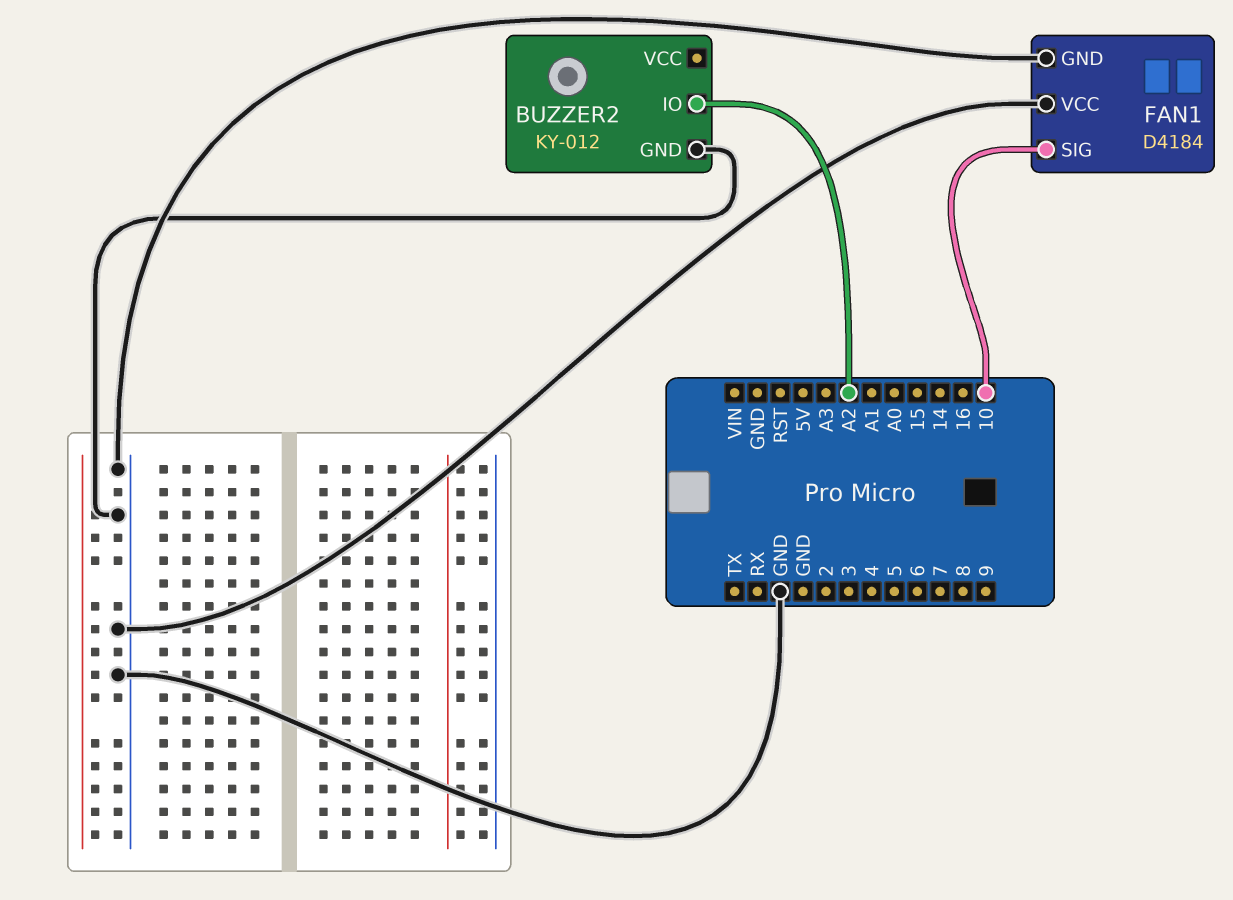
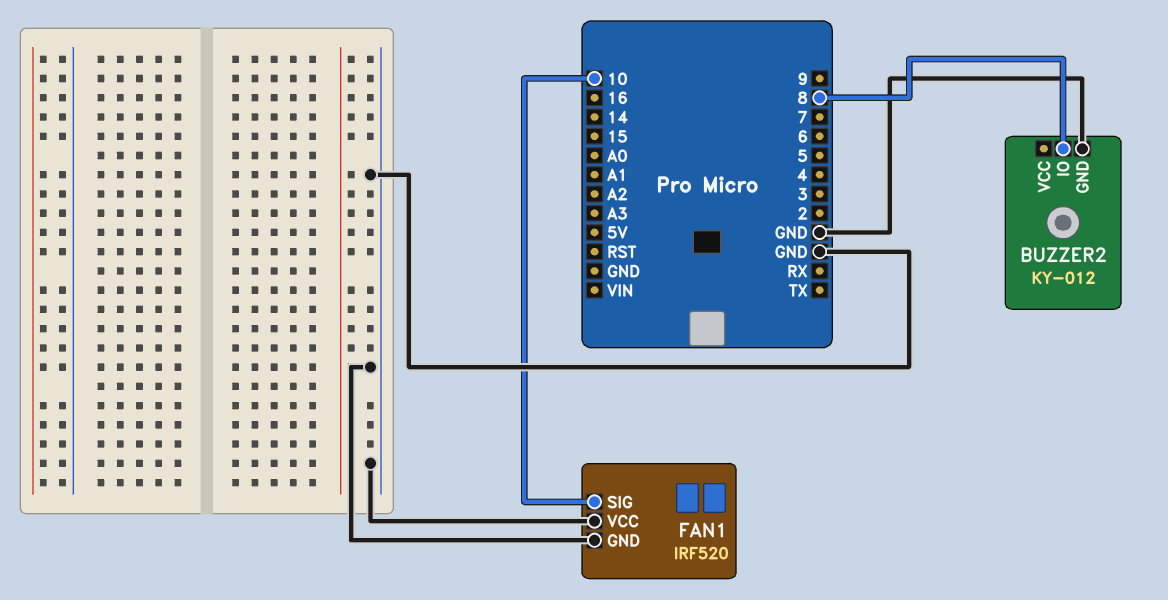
BUZZER2 pin IO: A2 -> 8
FAN1: D4184 -> IRF520

